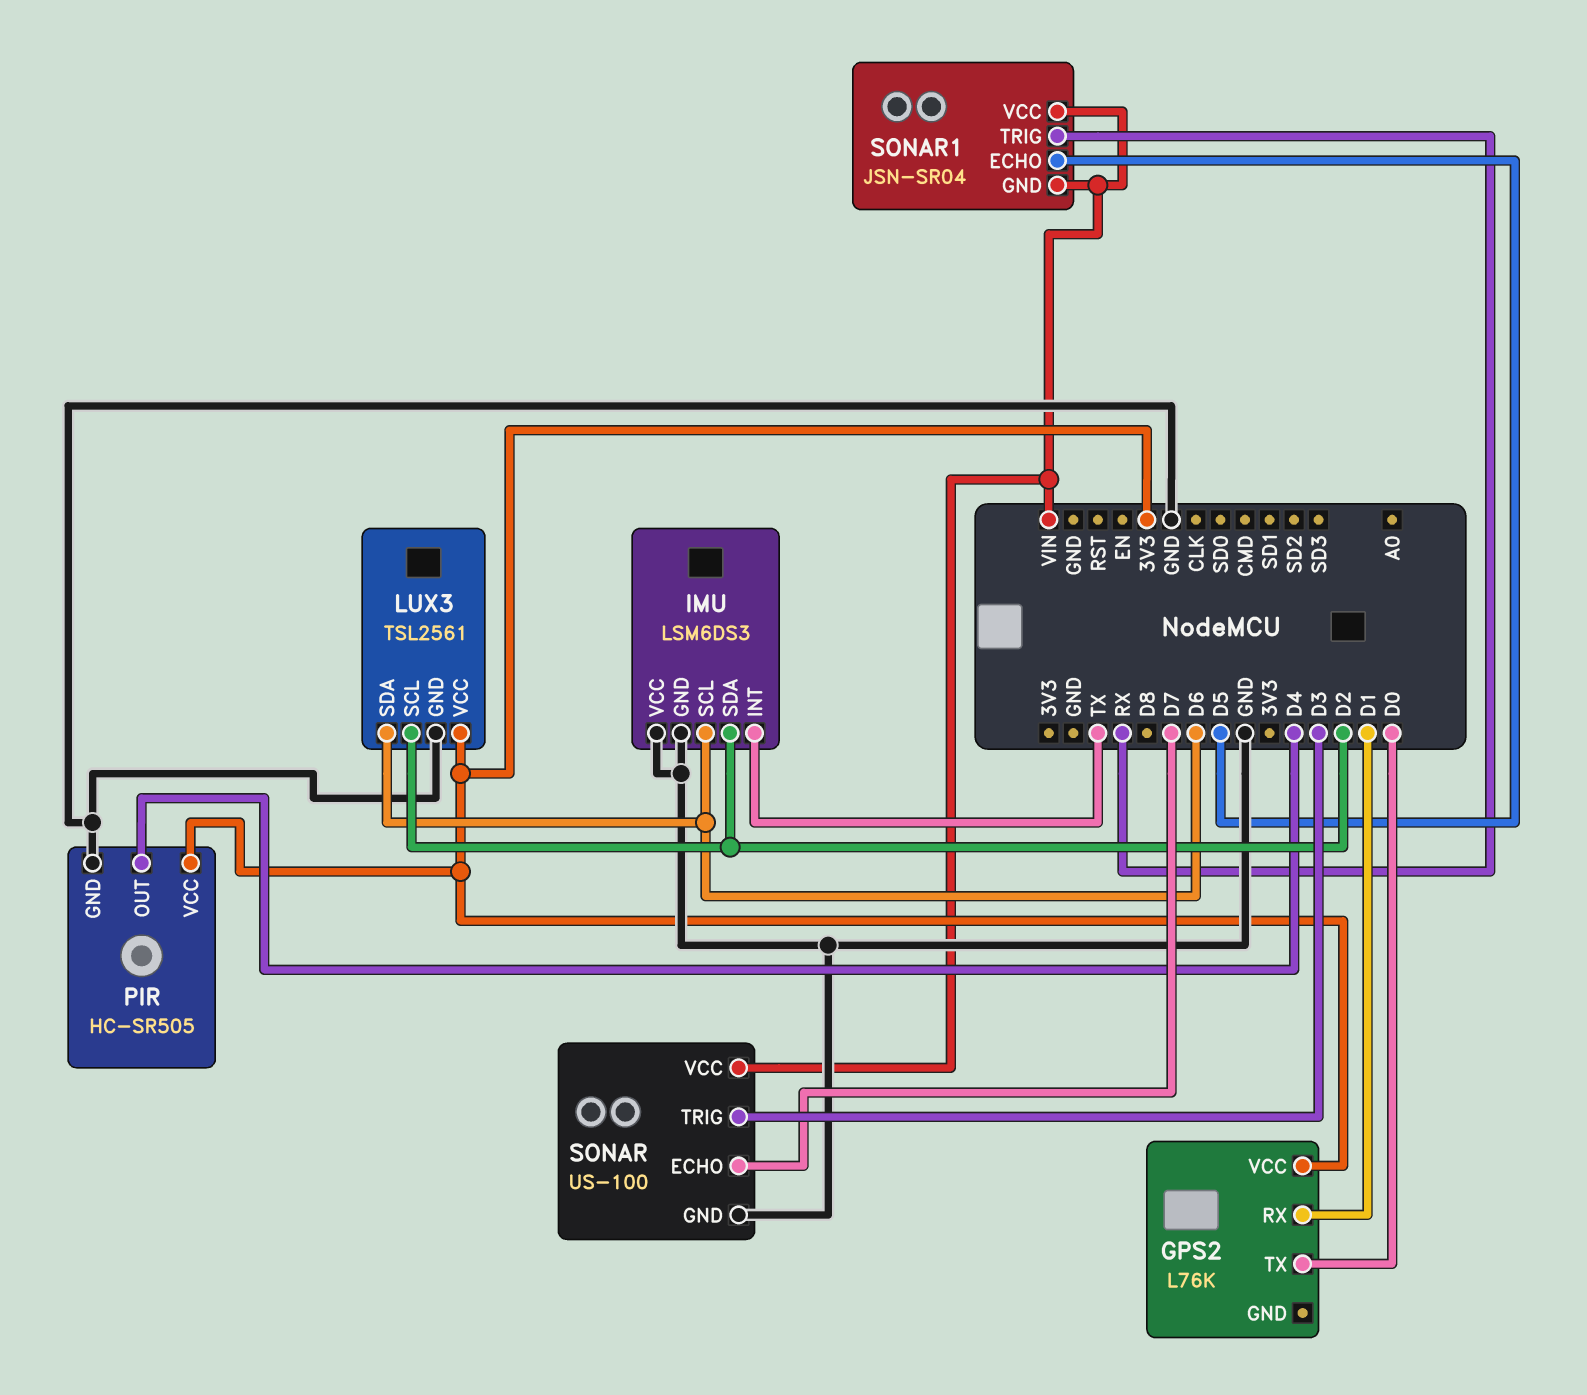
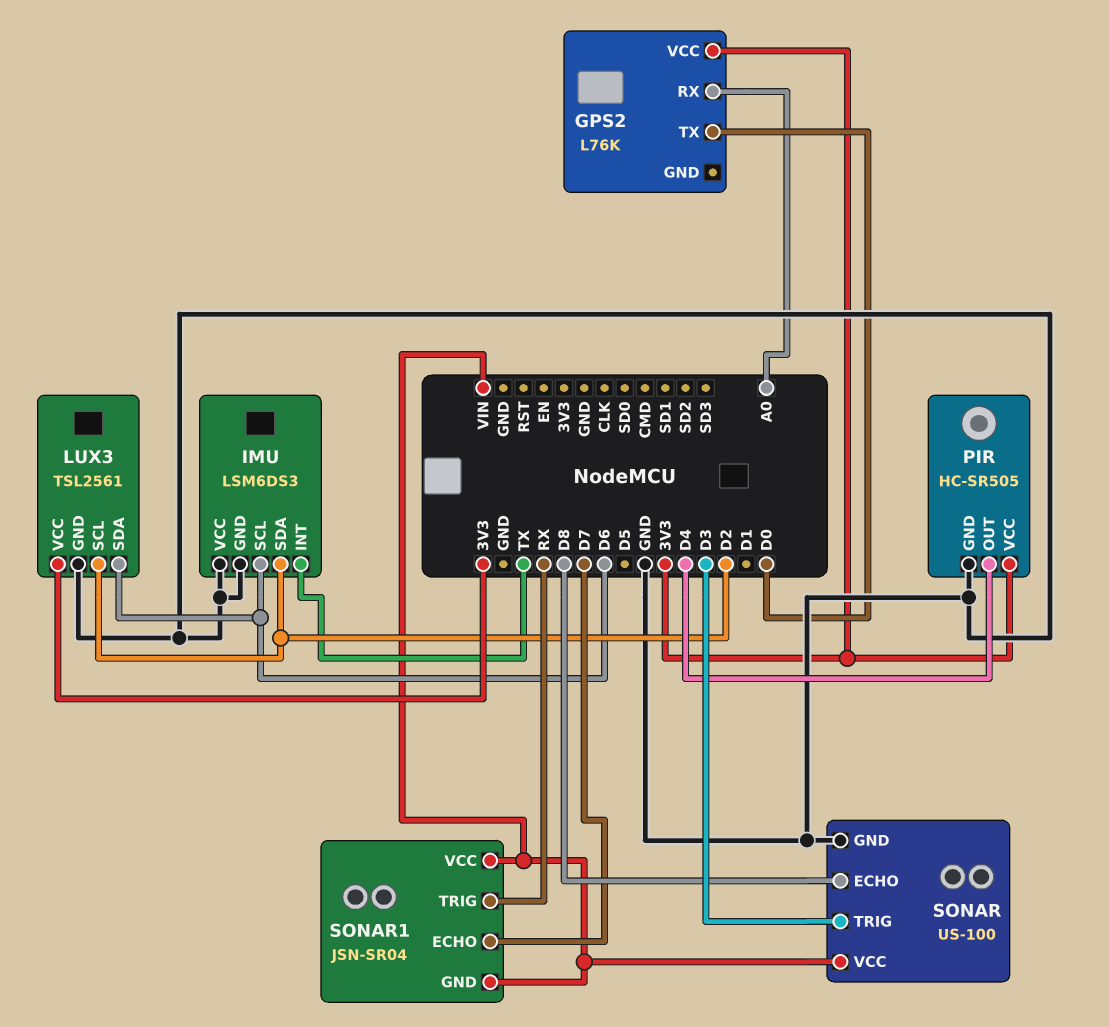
GPS2 pin RX: D1 -> A0
SONAR pin ECHO: D7 -> D8
SONAR1 pin ECHO: D5 -> D7

